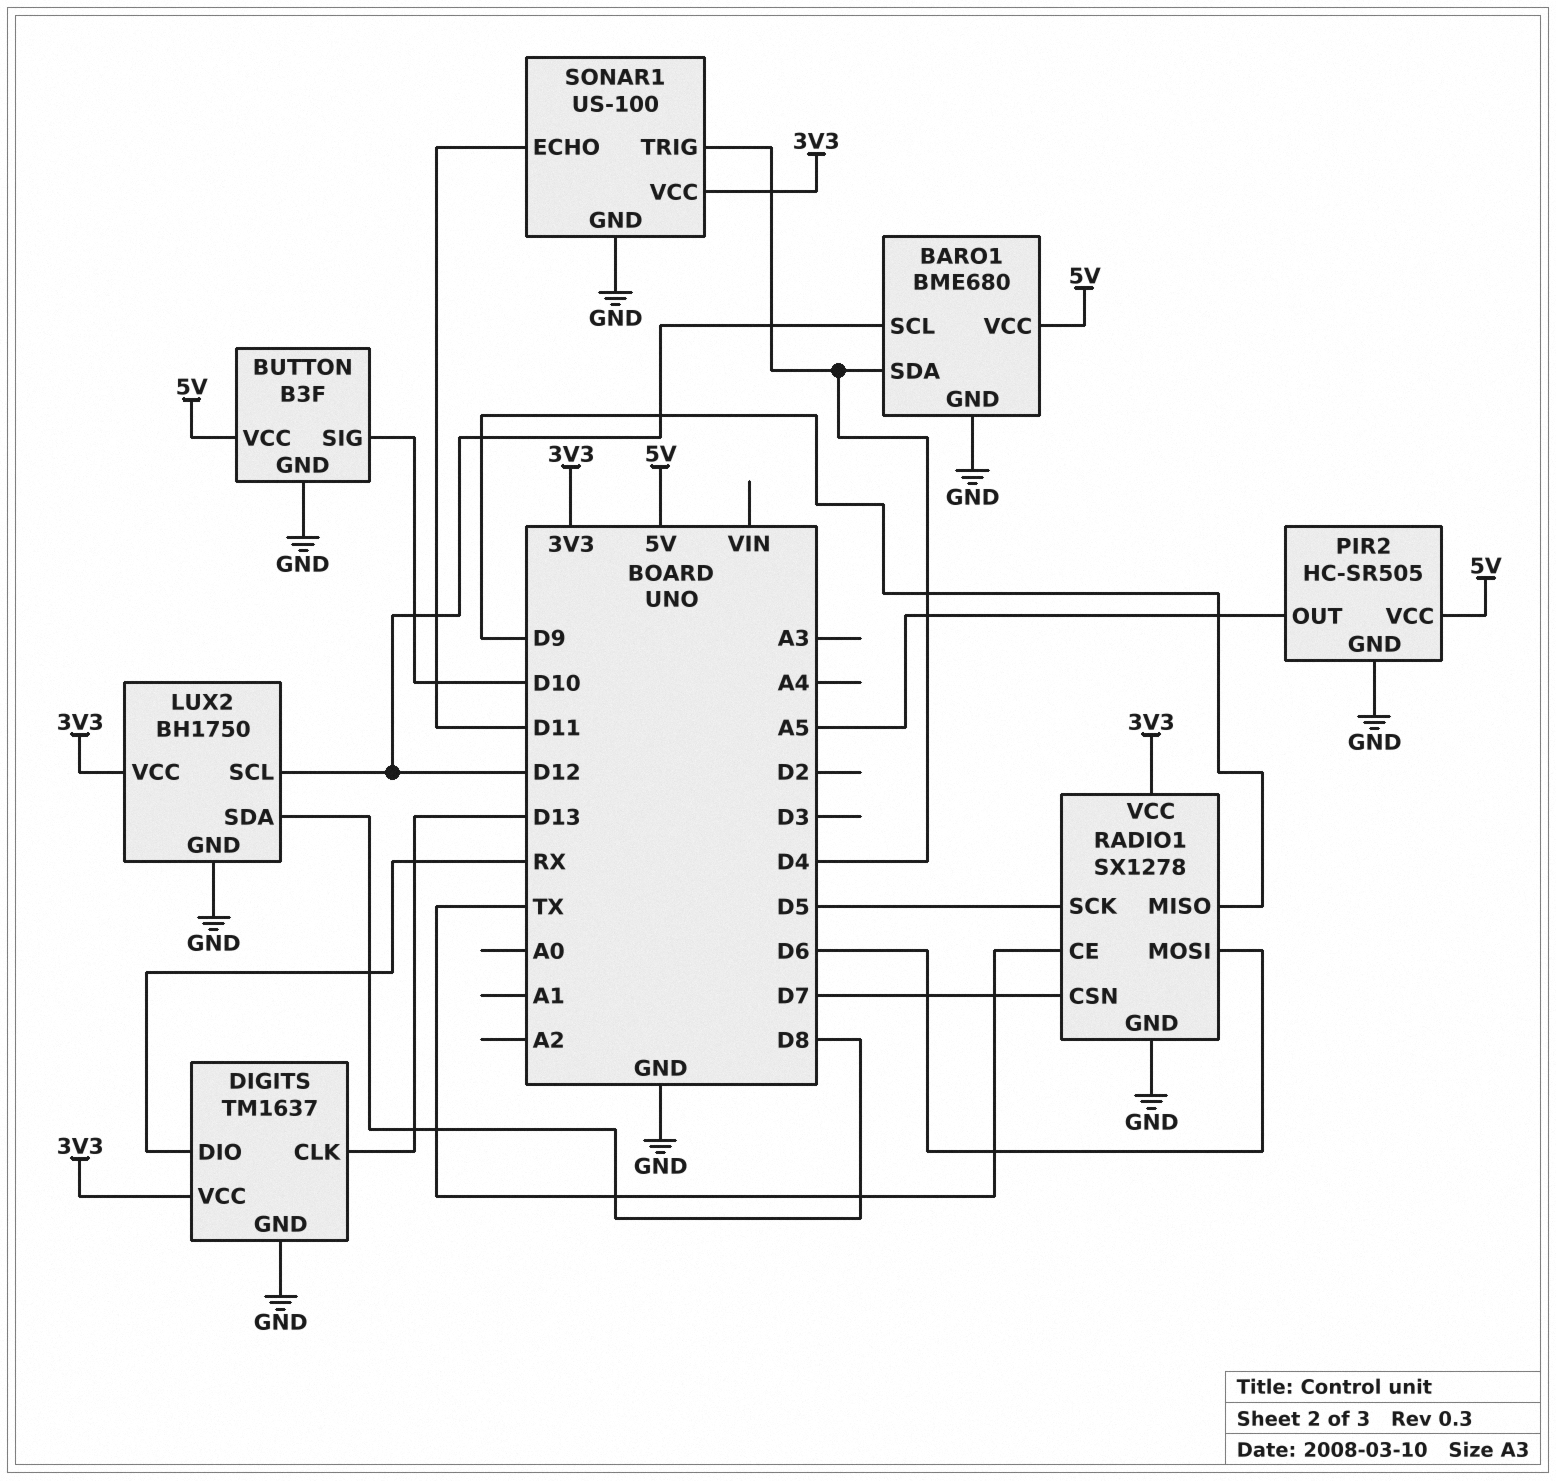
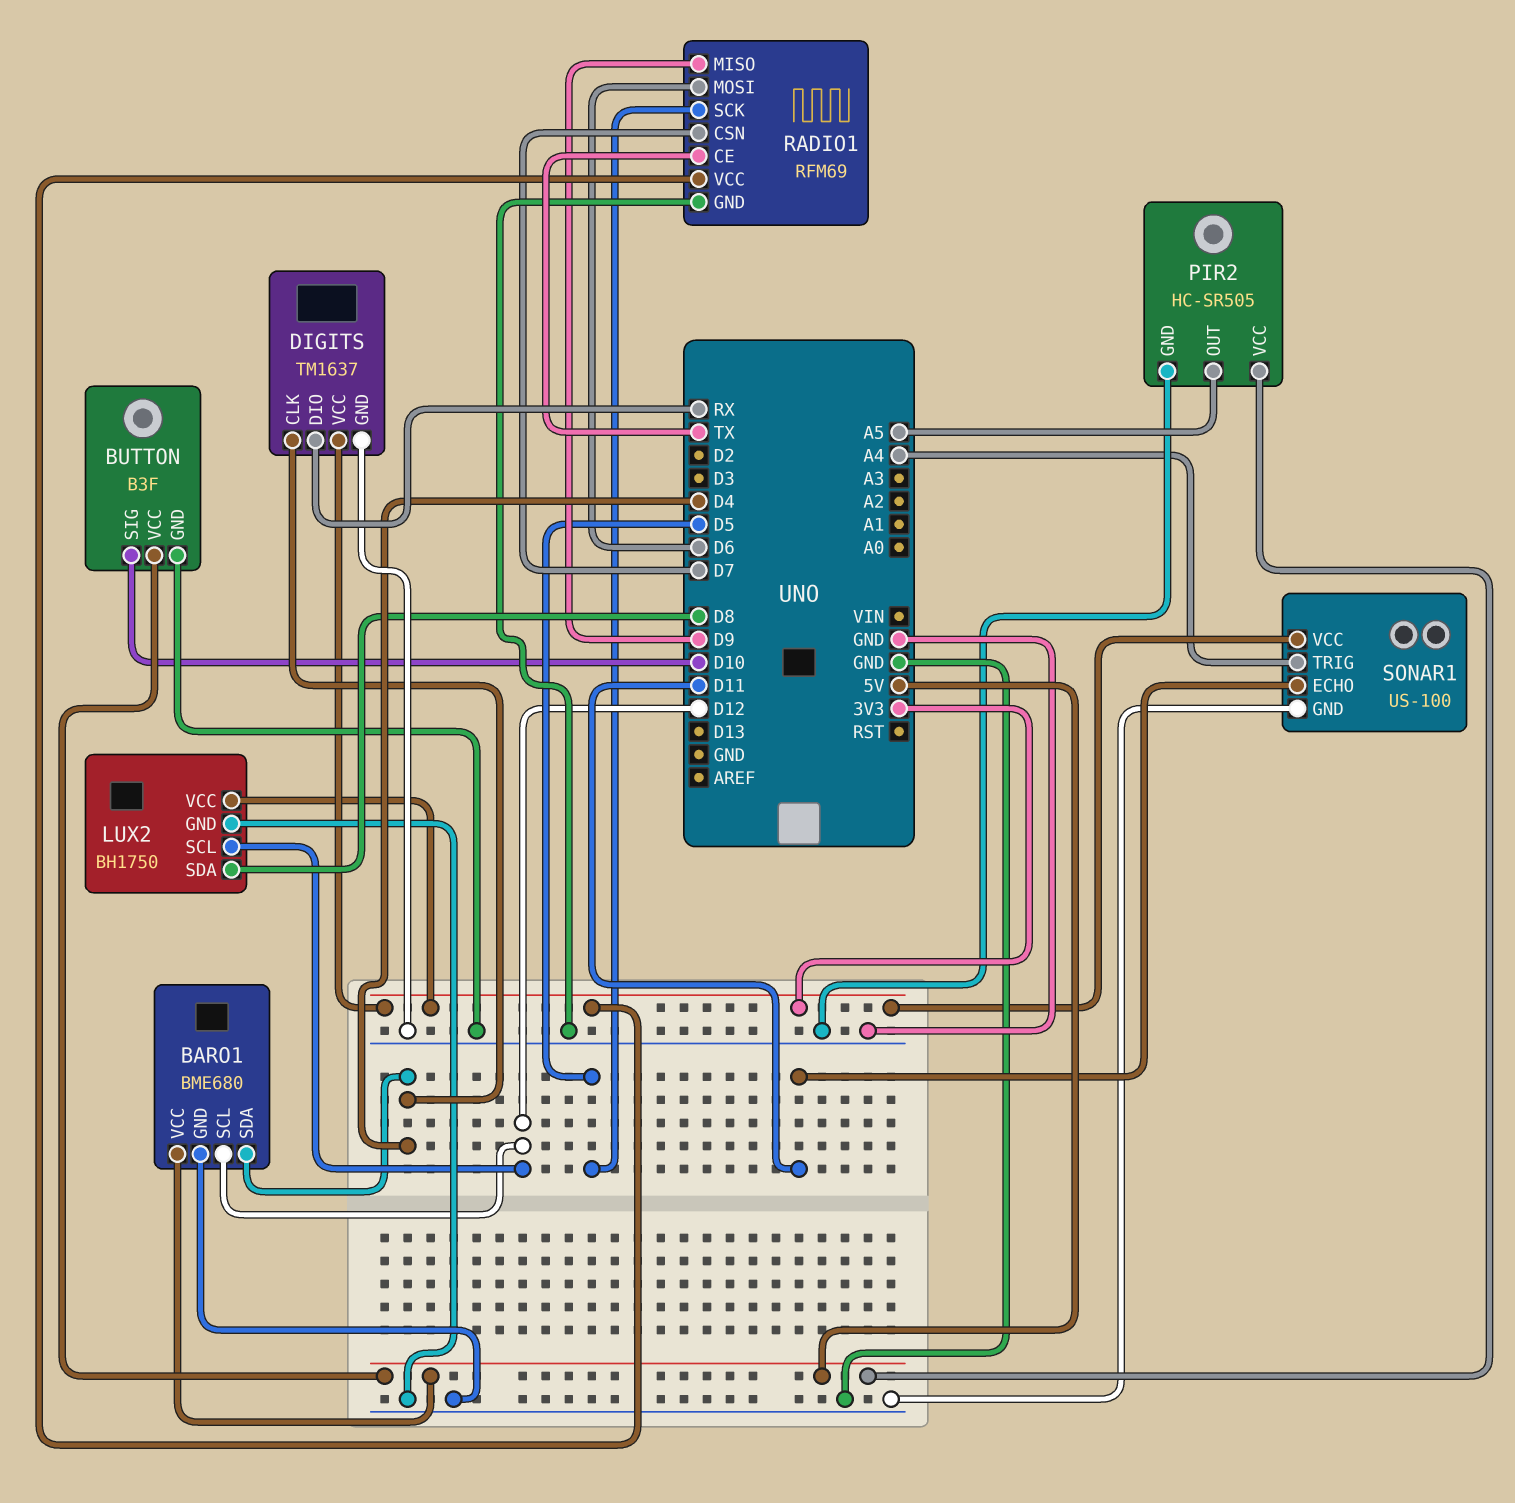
DIGITS pin CLK: D13 -> D4
RADIO1: SX1278 -> RFM69
SONAR1 pin TRIG: D4 -> A4

